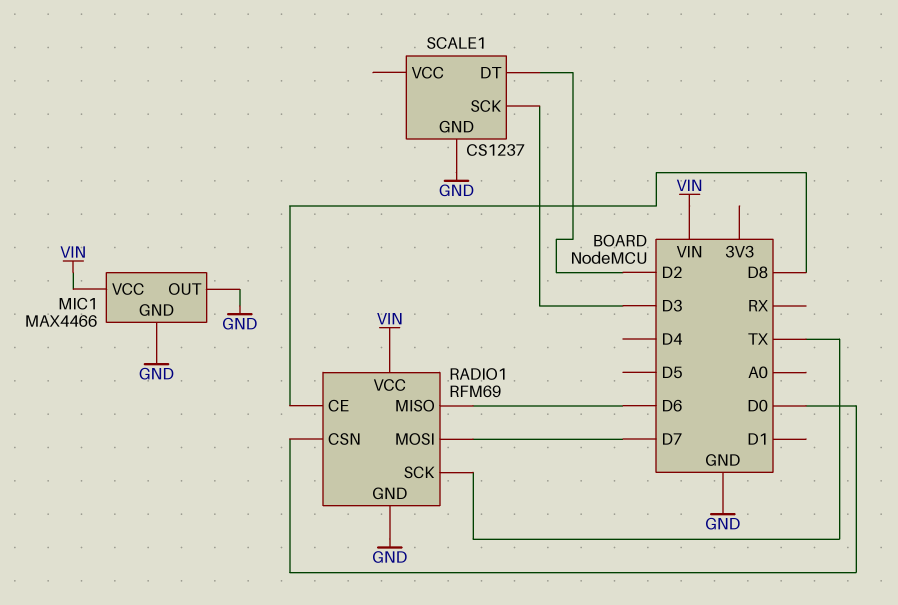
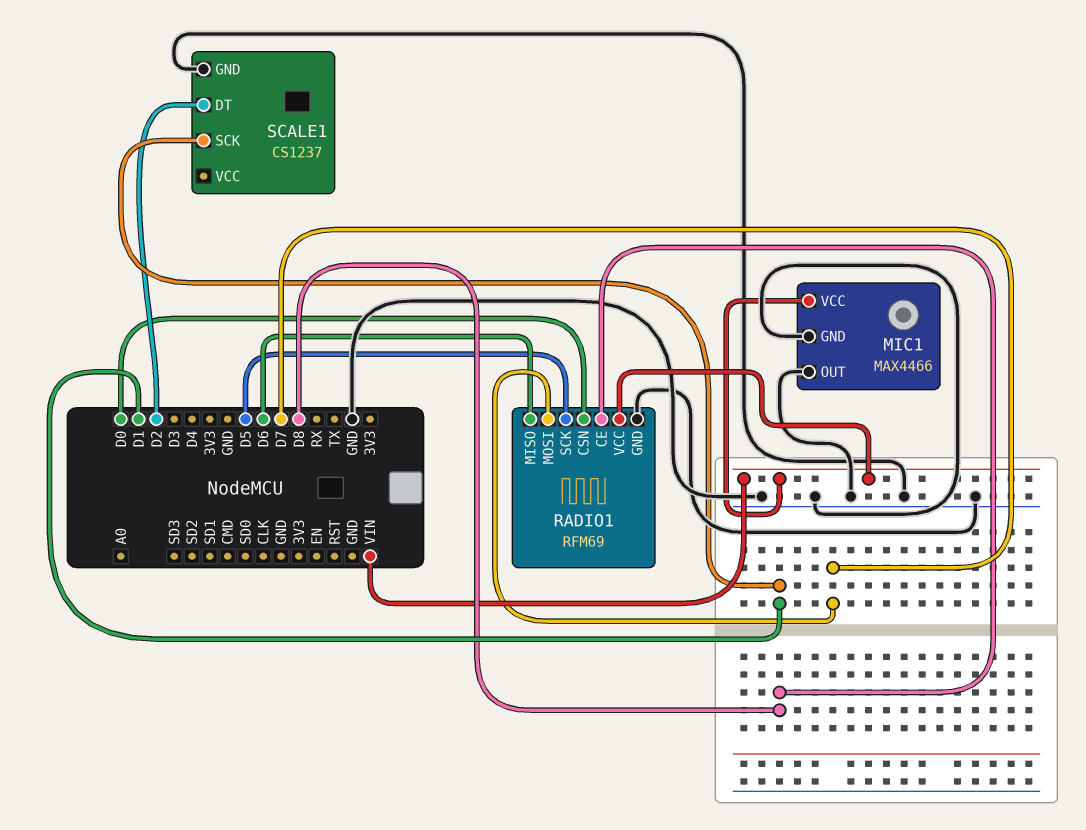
RADIO1 pin SCK: TX -> D5
SCALE1 pin SCK: D3 -> D1

